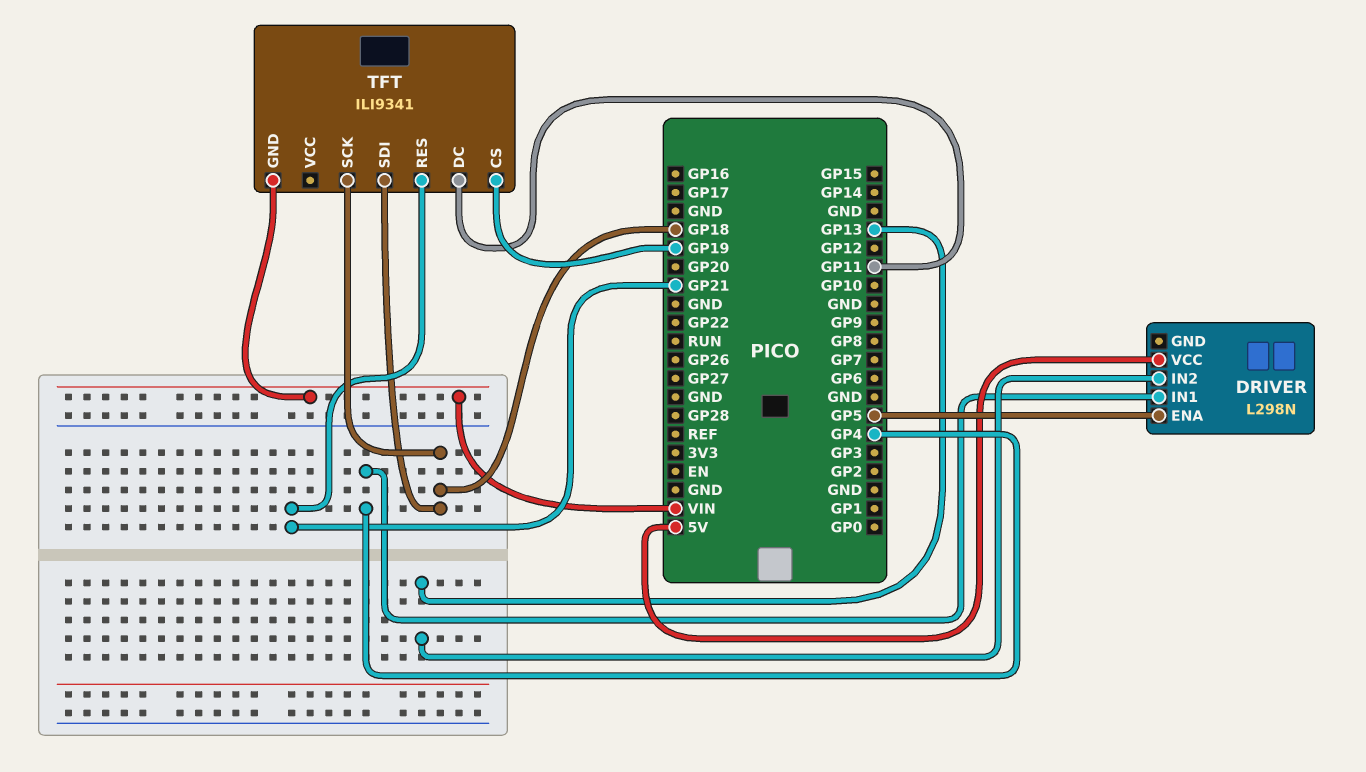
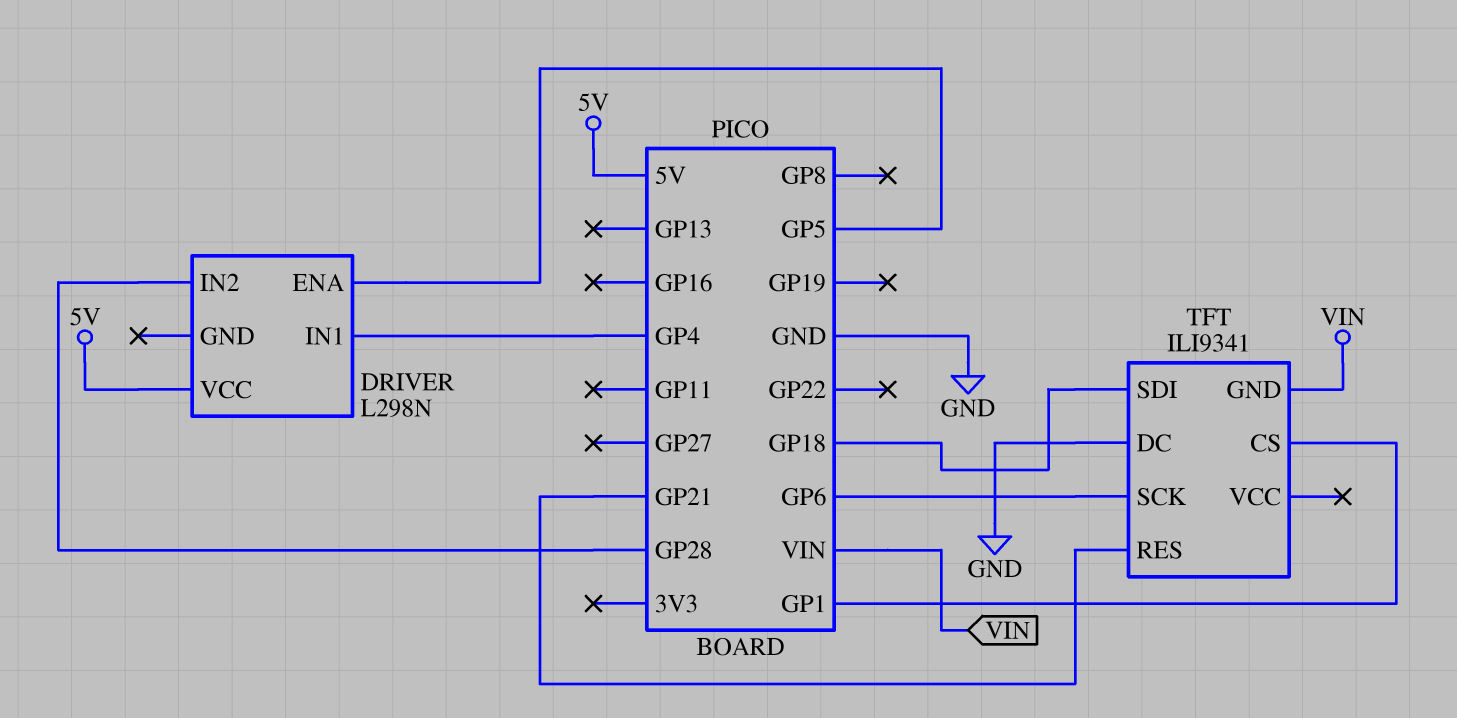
DRIVER pin IN2: GP13 -> GP28
TFT pin CS: GP19 -> GP1
TFT pin DC: GP11 -> GND
TFT pin SCK: GP18 -> GP6

